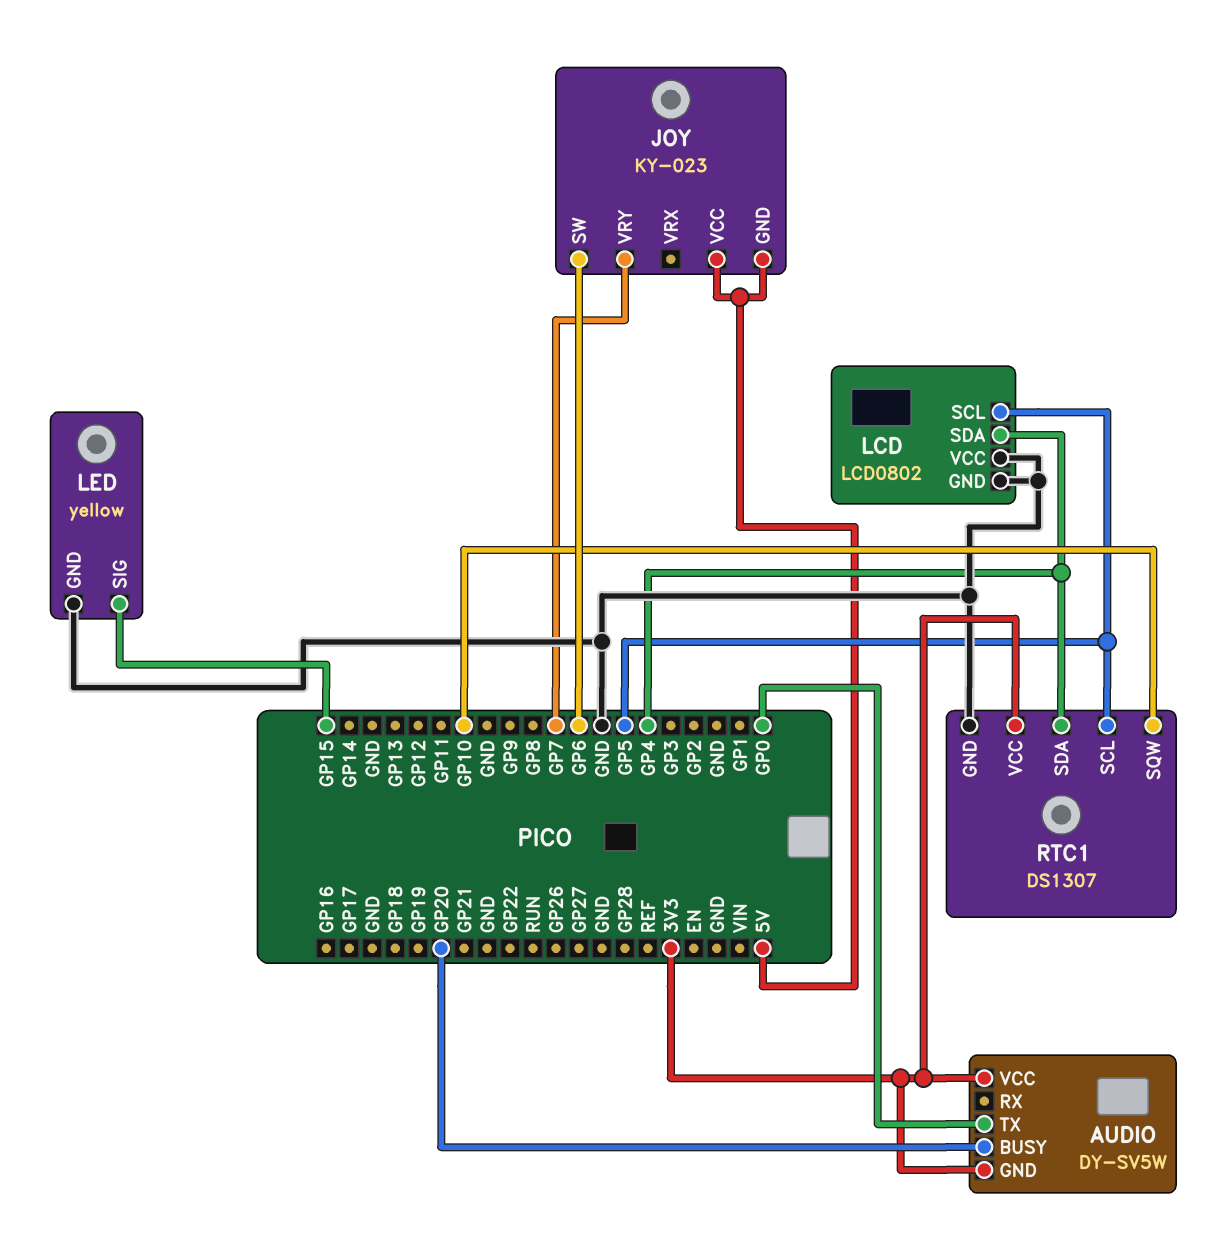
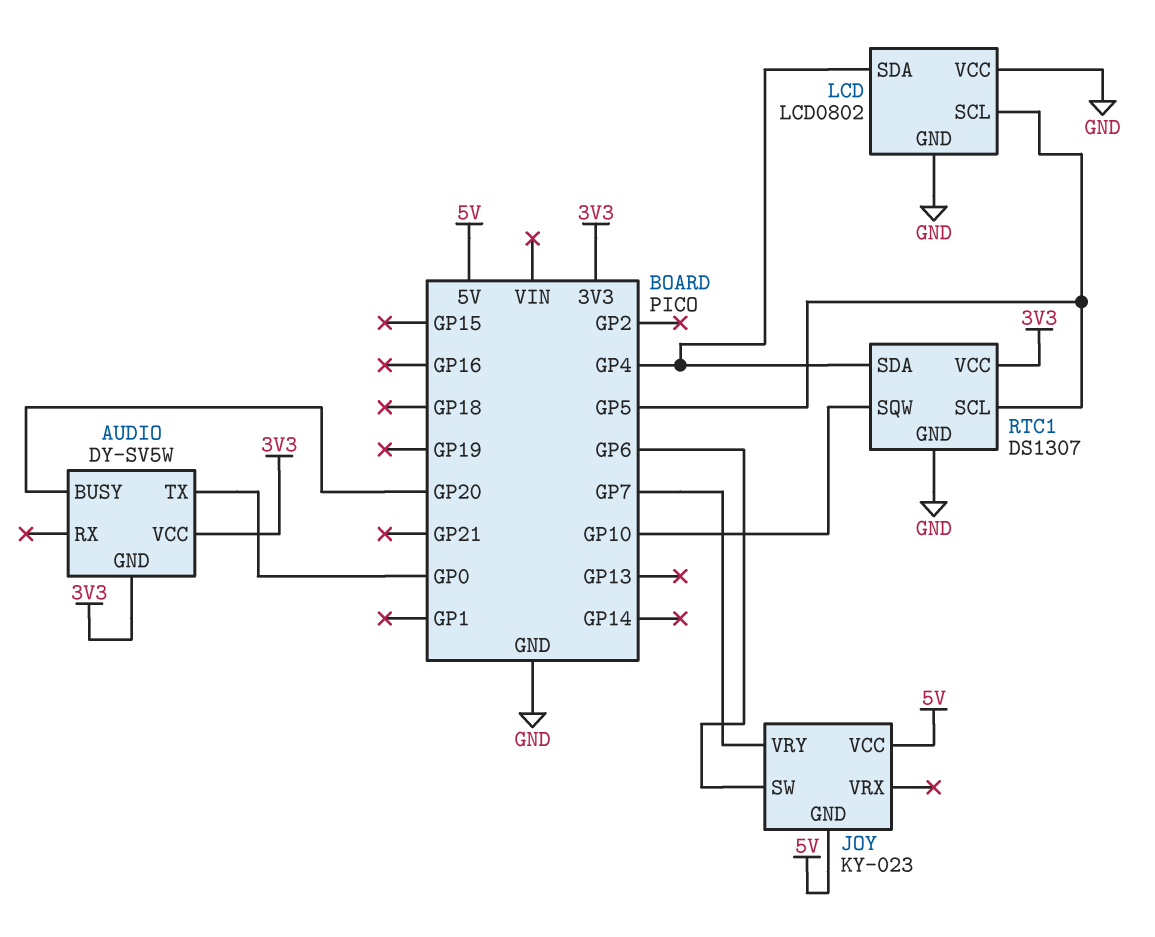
LED: yellow -> none
LED pin GND: GND -> none
LED pin SIG: GP15 -> none

